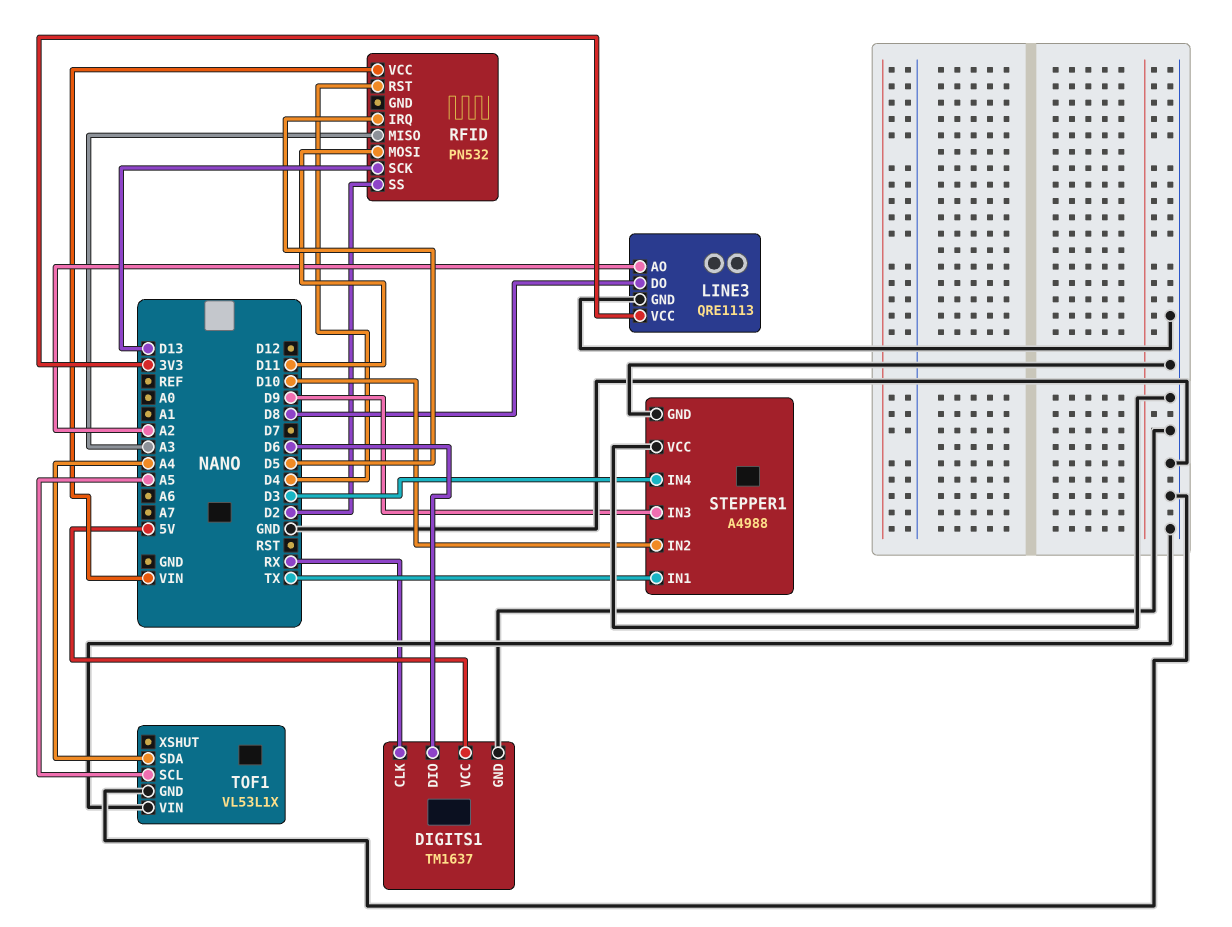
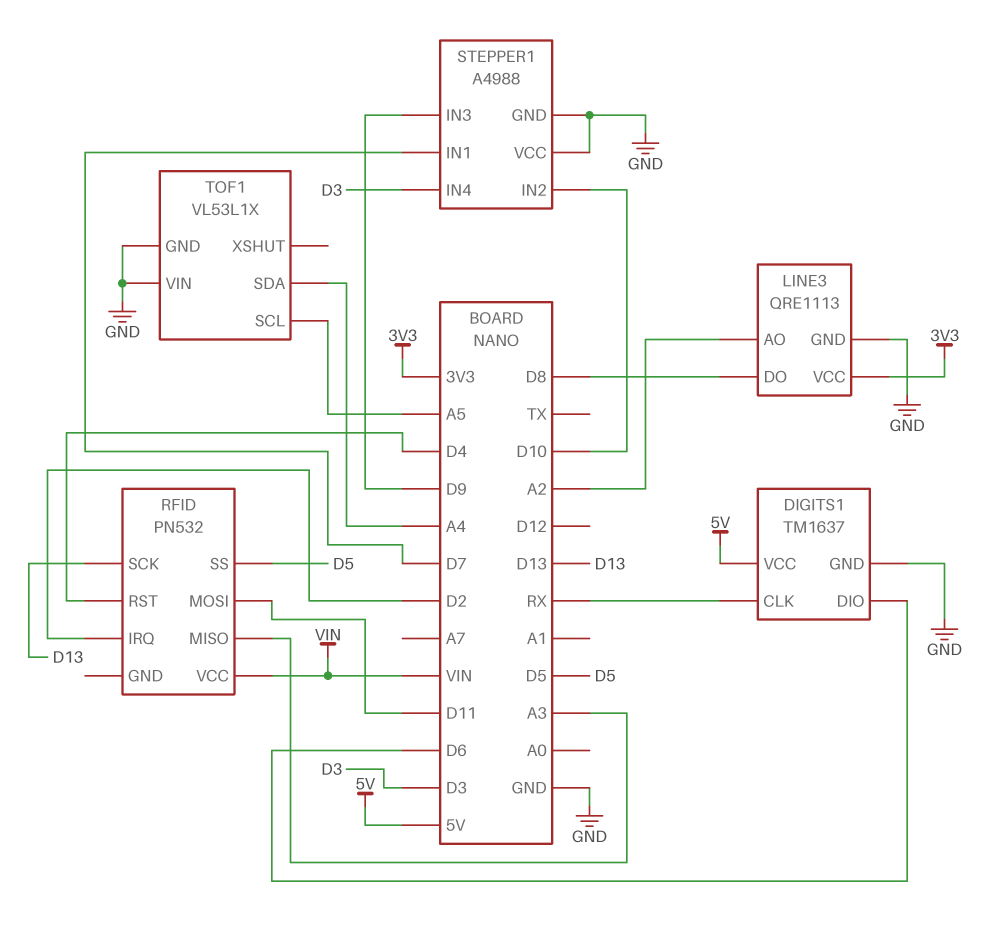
RFID pin IRQ: D5 -> D2
RFID pin SS: D2 -> D5
STEPPER1 pin IN1: TX -> D7

